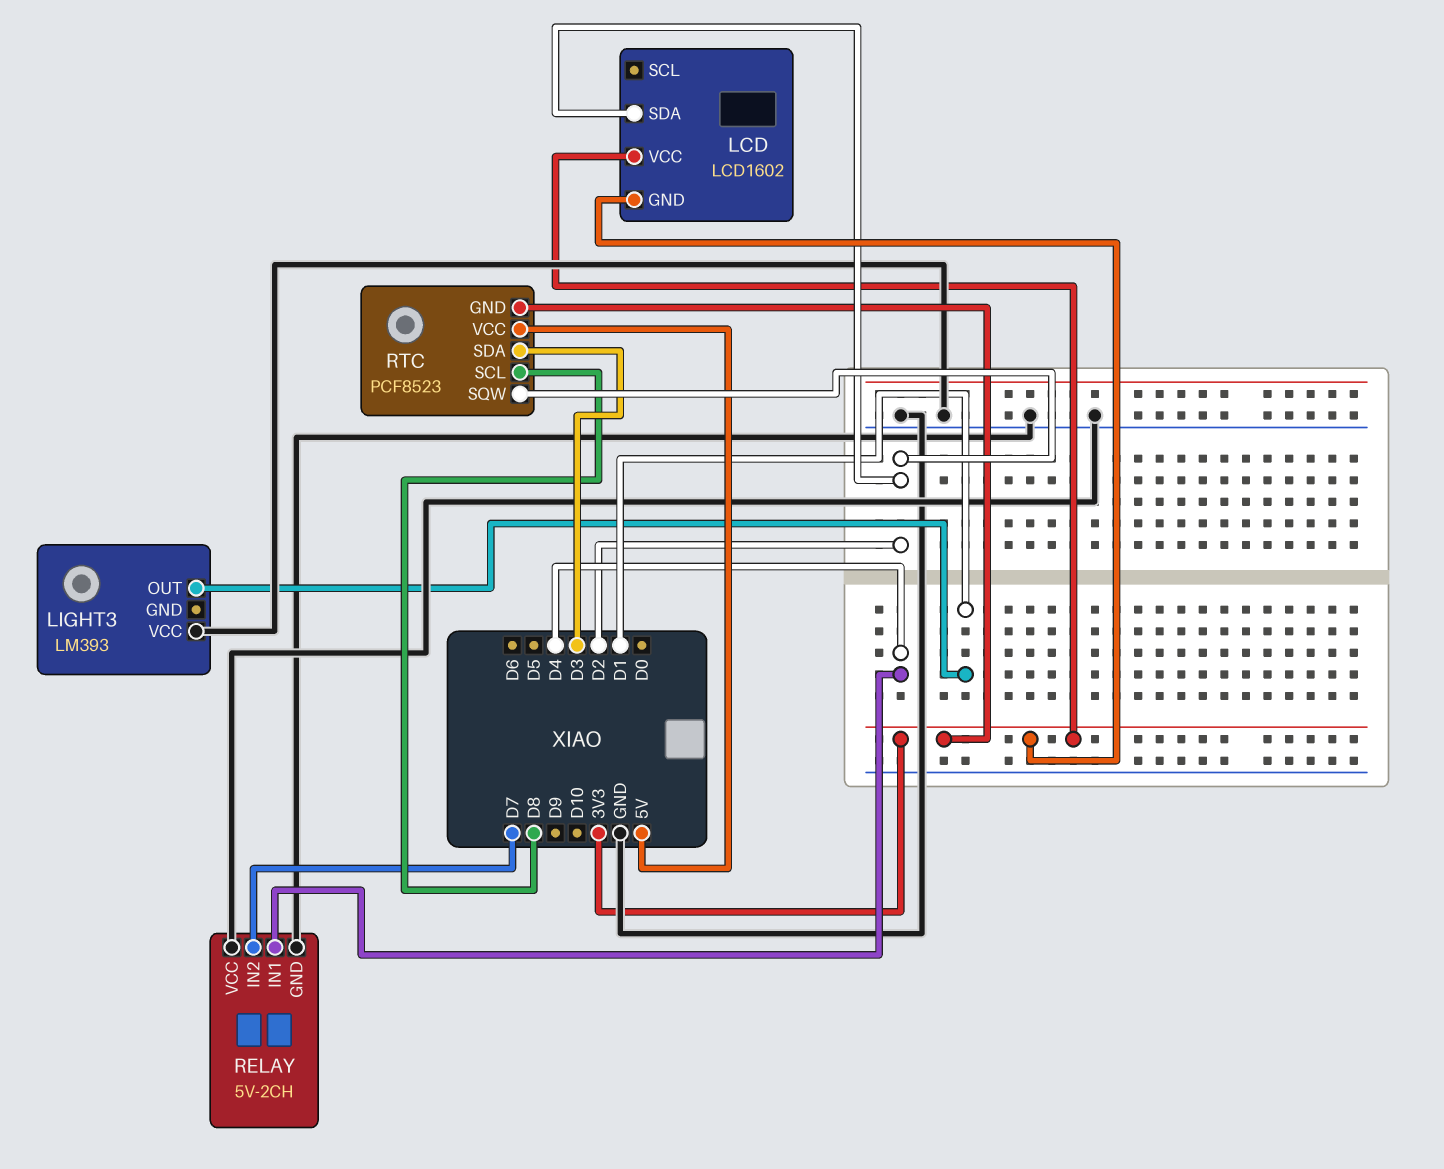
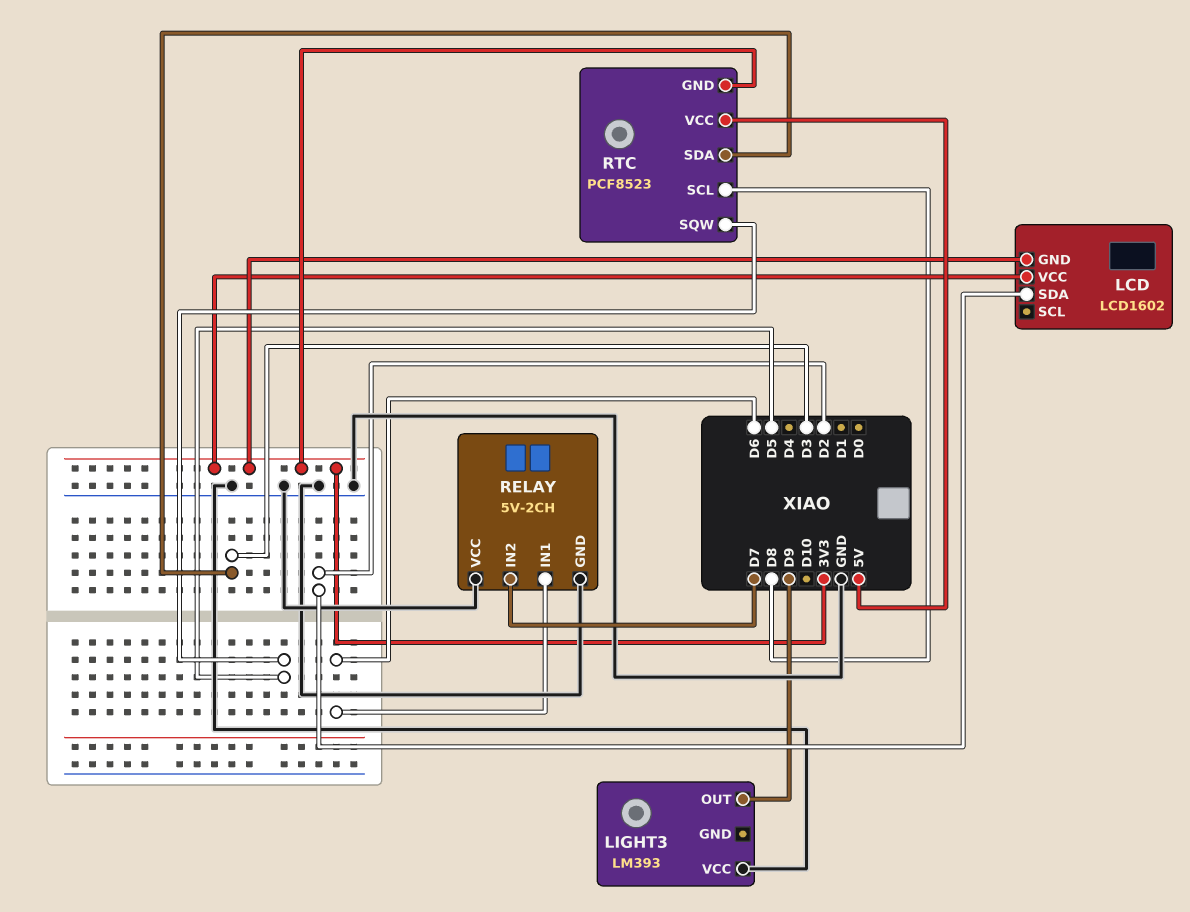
LIGHT3 pin OUT: D1 -> D9
RELAY pin IN1: D4 -> D6
RTC pin SQW: D2 -> D5

